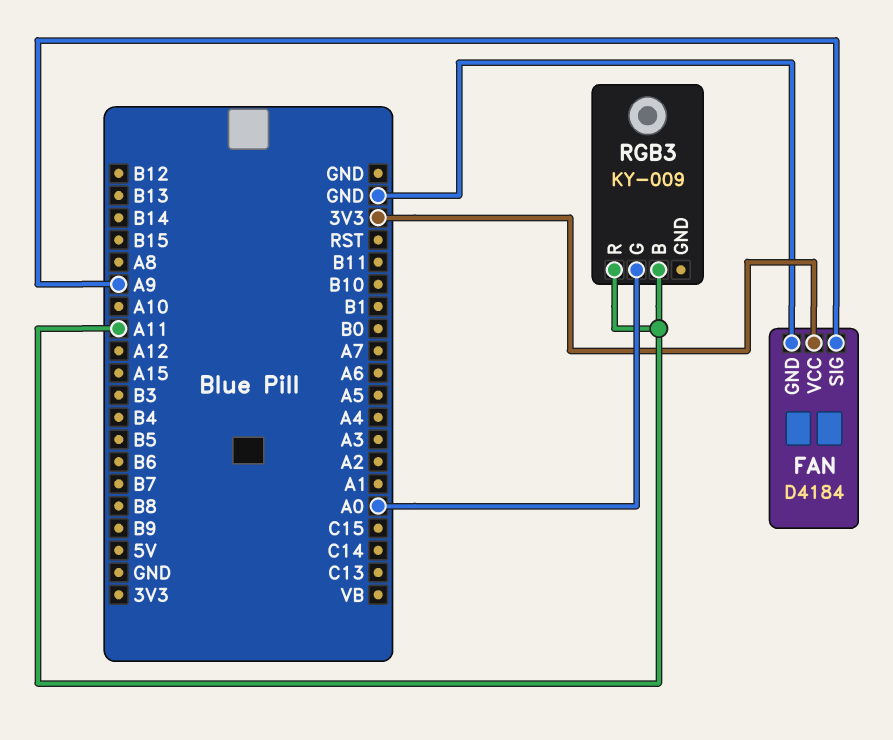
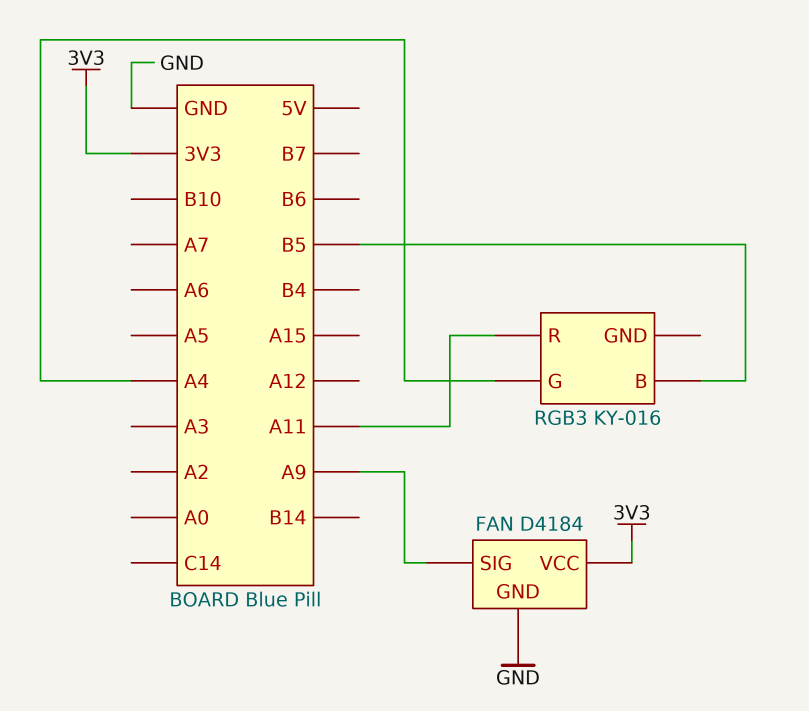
RGB3: KY-009 -> KY-016
RGB3 pin B: A11 -> B5
RGB3 pin G: A0 -> A4

